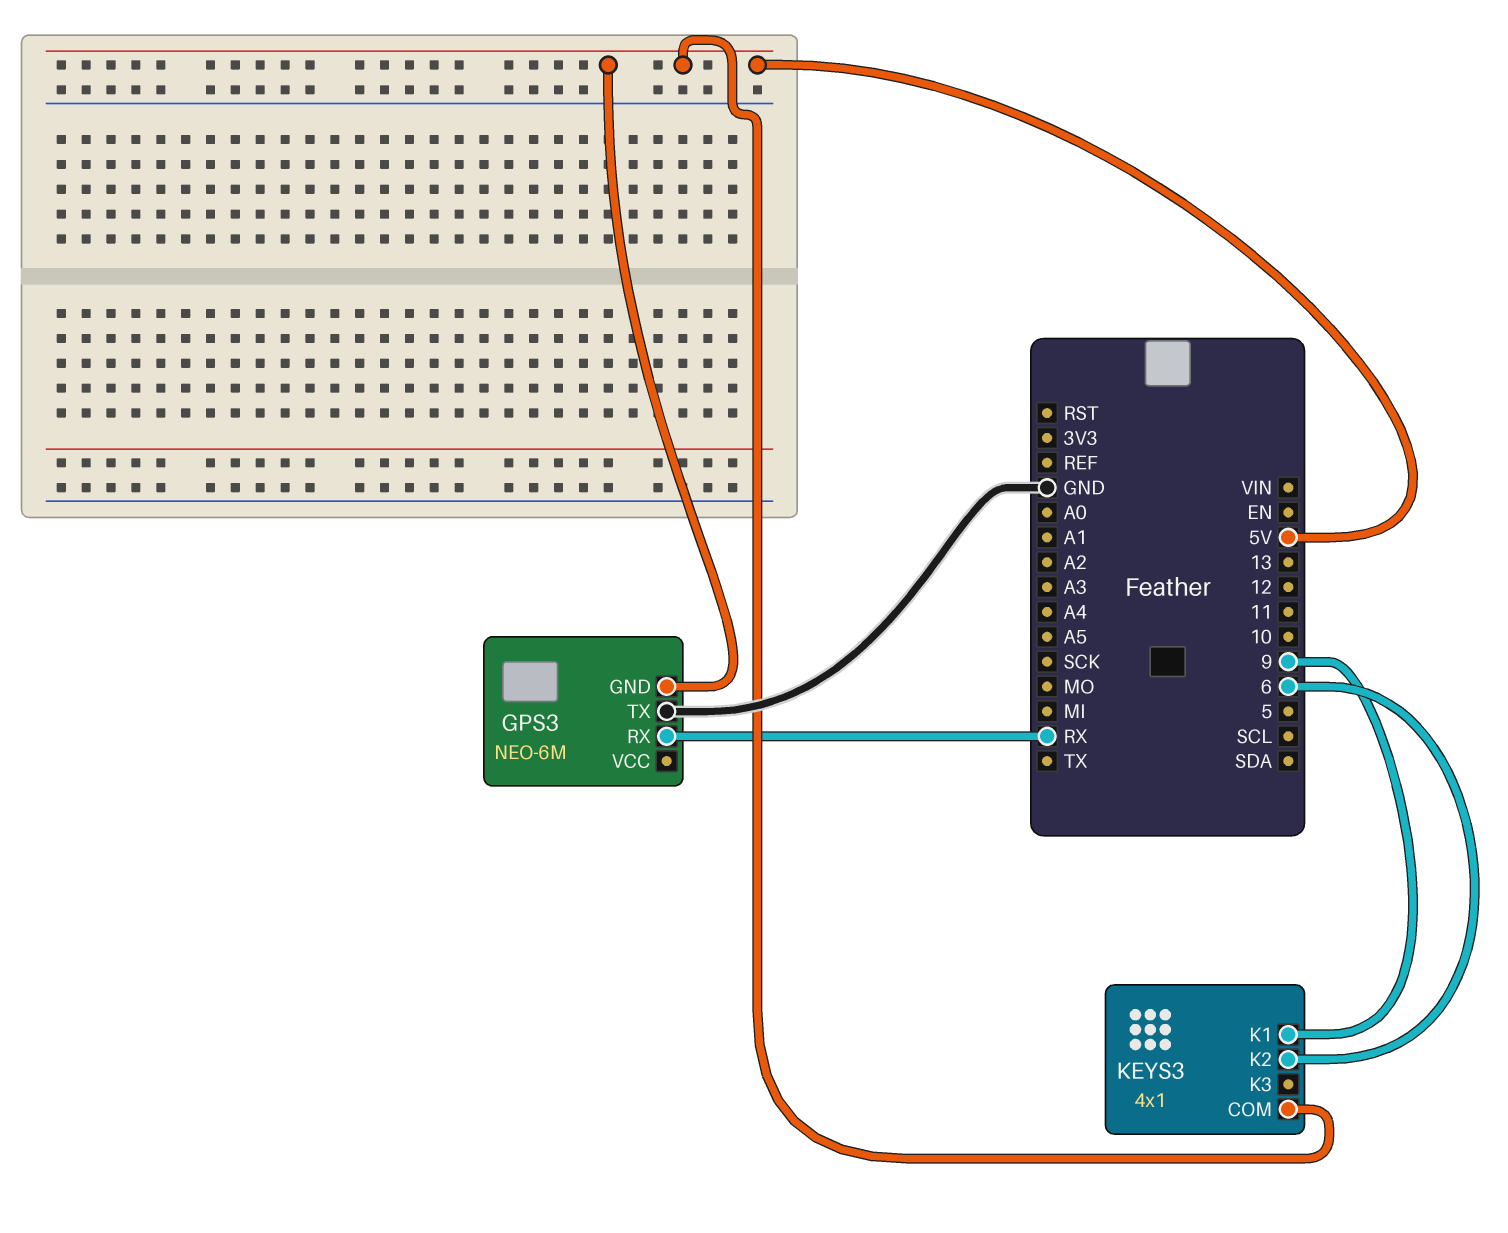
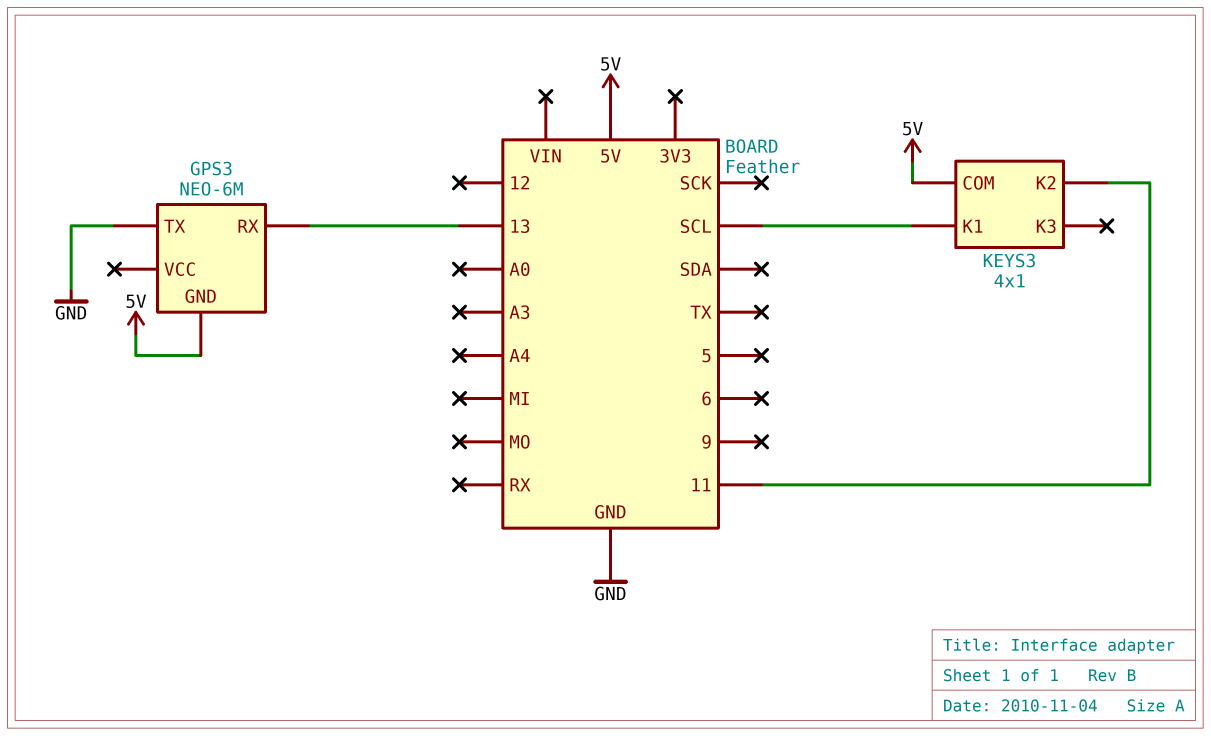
GPS3 pin RX: RX -> 13
KEYS3 pin K1: 9 -> SCL
KEYS3 pin K2: 6 -> 11

